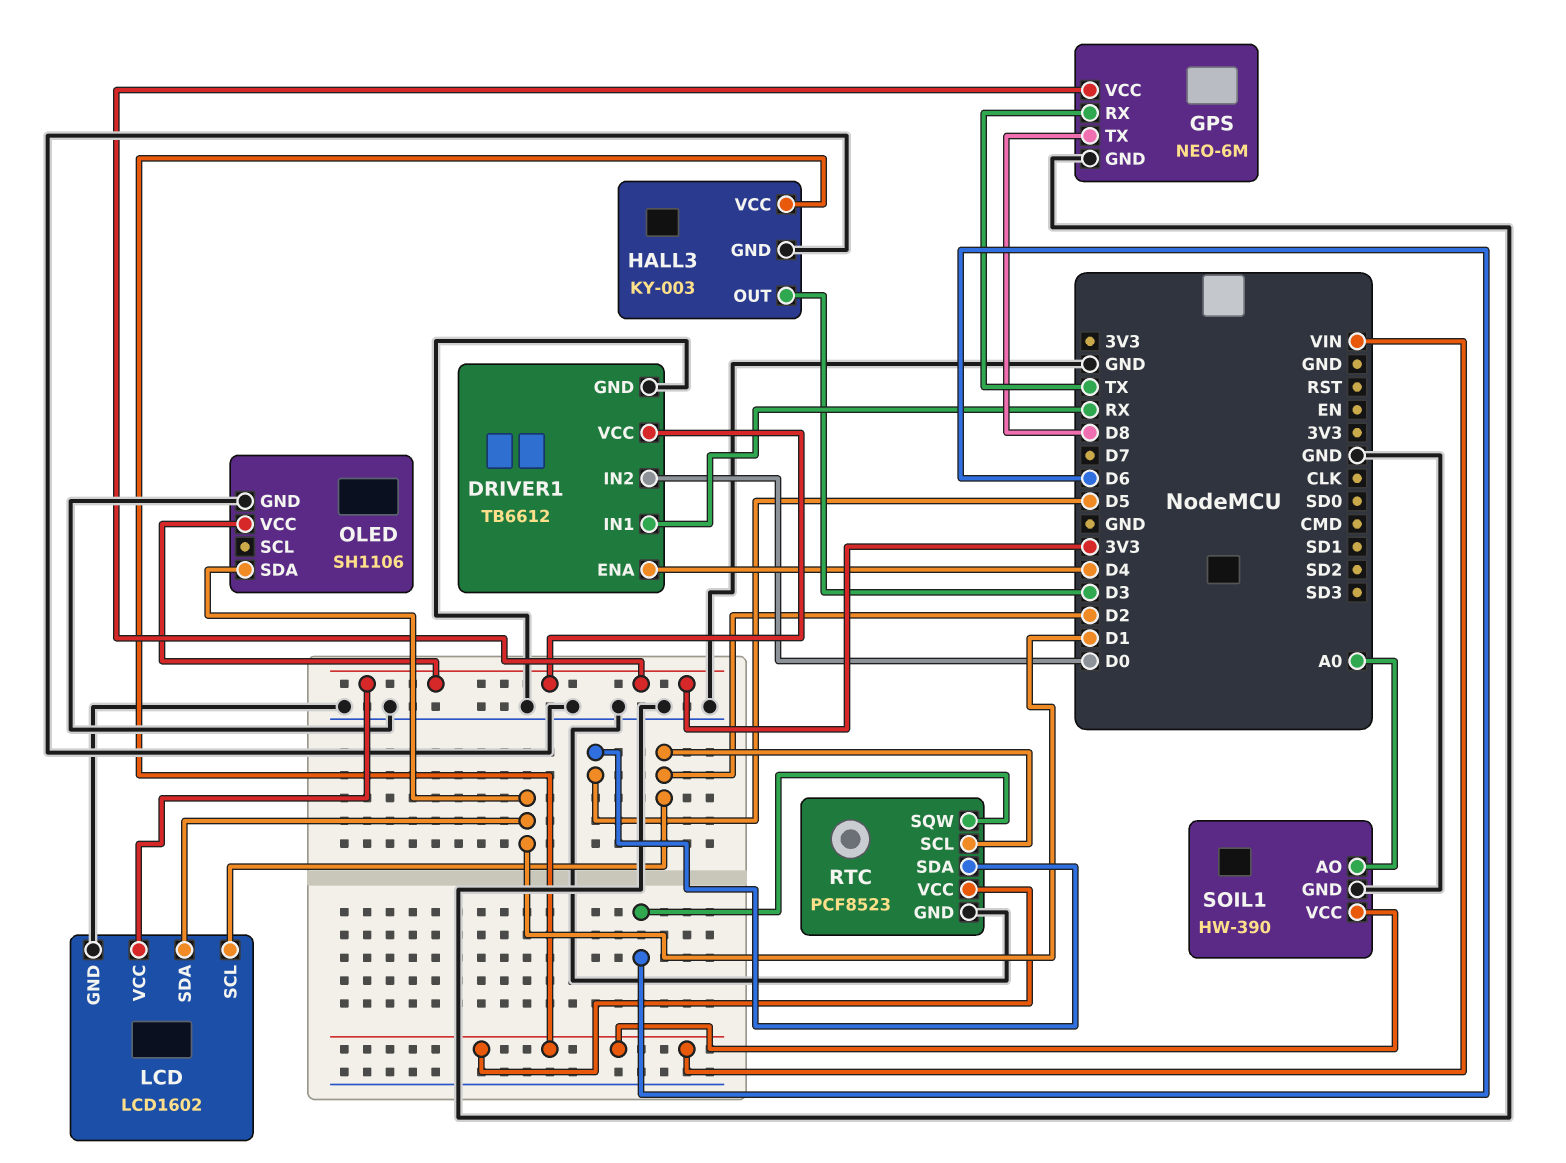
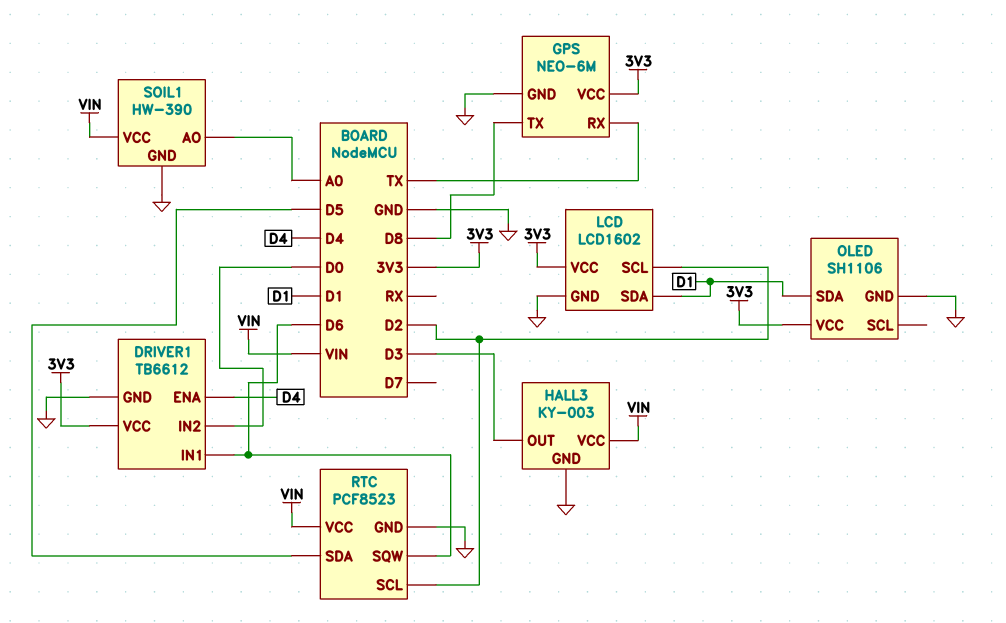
DRIVER1 pin IN1: RX -> D6

